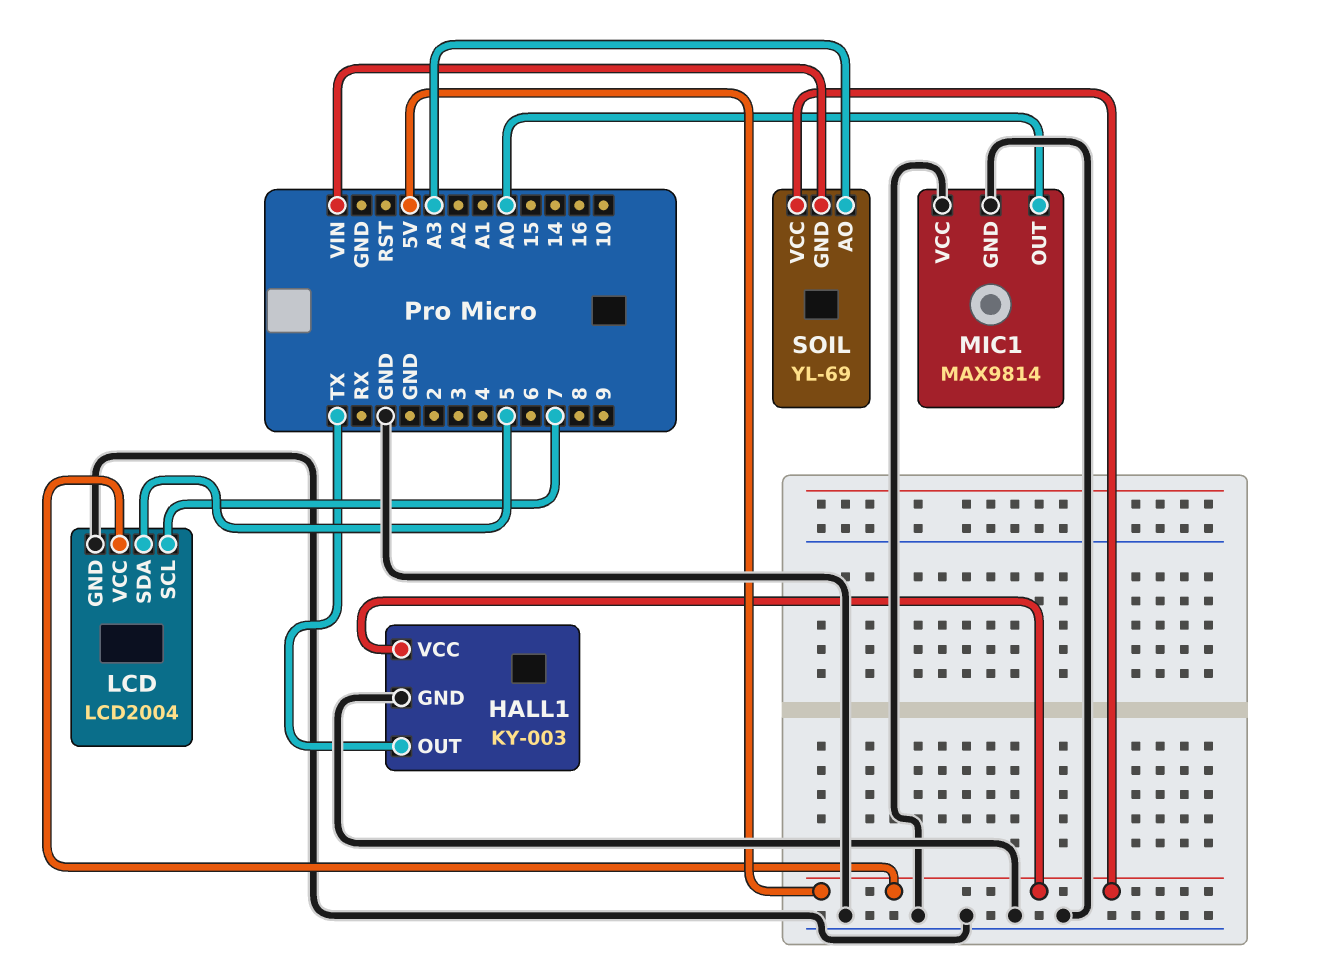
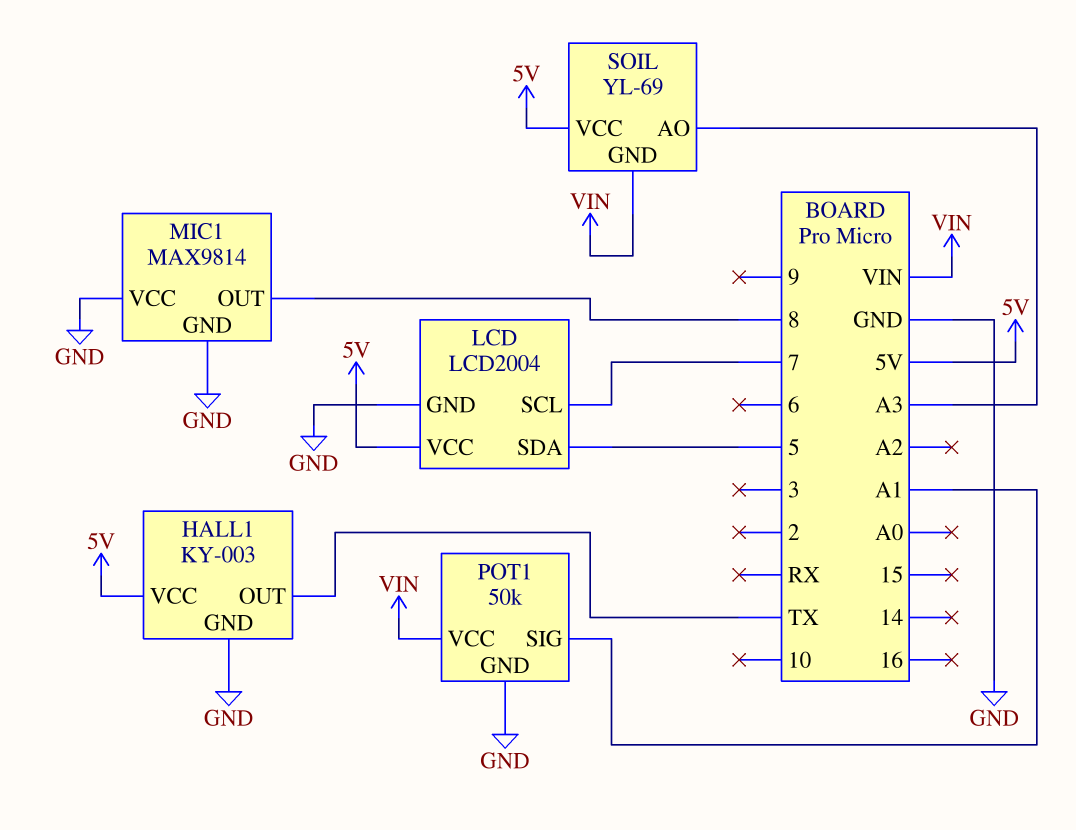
MIC1 pin OUT: A0 -> 8
POT1: none -> 50k
POT1 pin GND: none -> GND
POT1 pin SIG: none -> A1
POT1 pin VCC: none -> VIN

